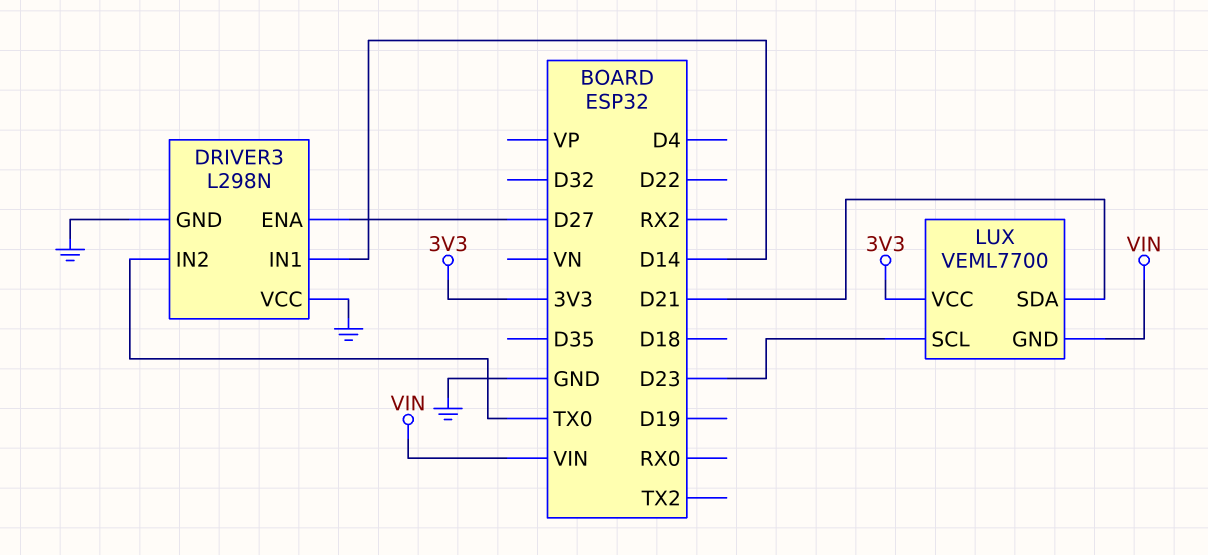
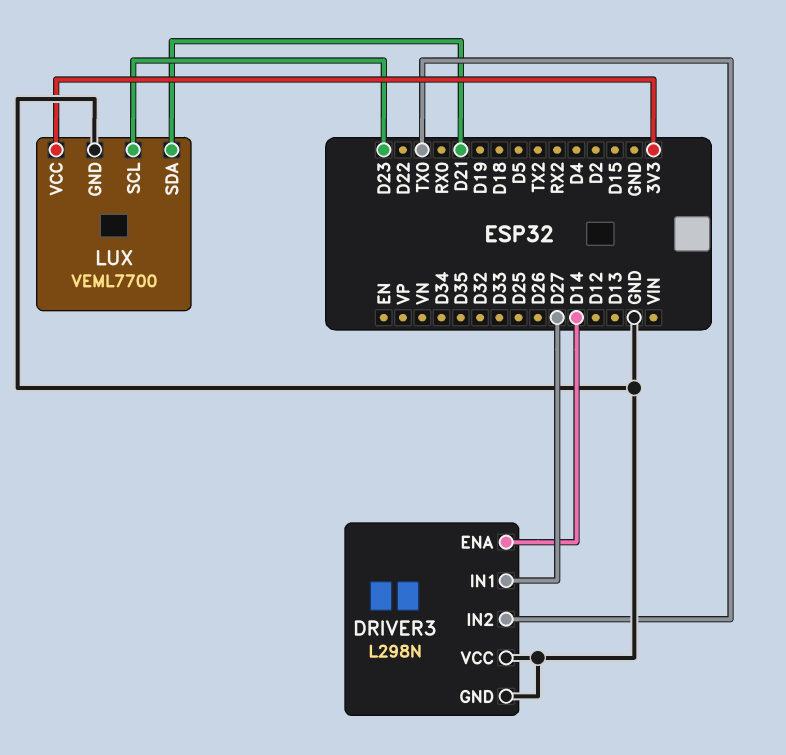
DRIVER3 pin ENA: D27 -> D14
DRIVER3 pin IN1: D14 -> D27
LUX pin GND: VIN -> GND

